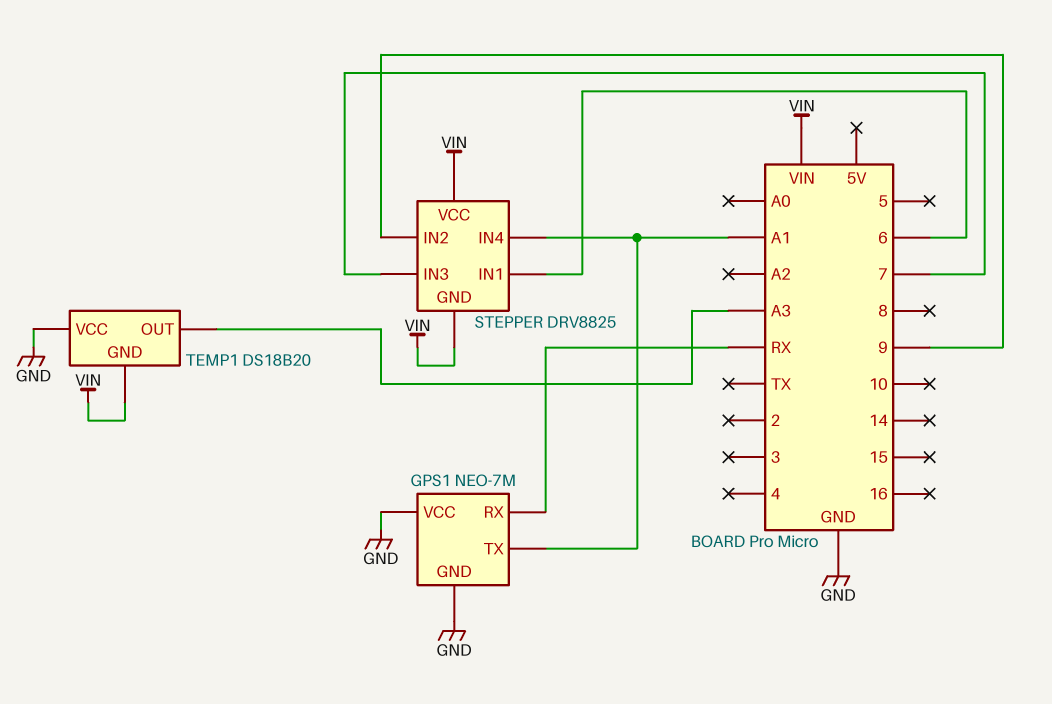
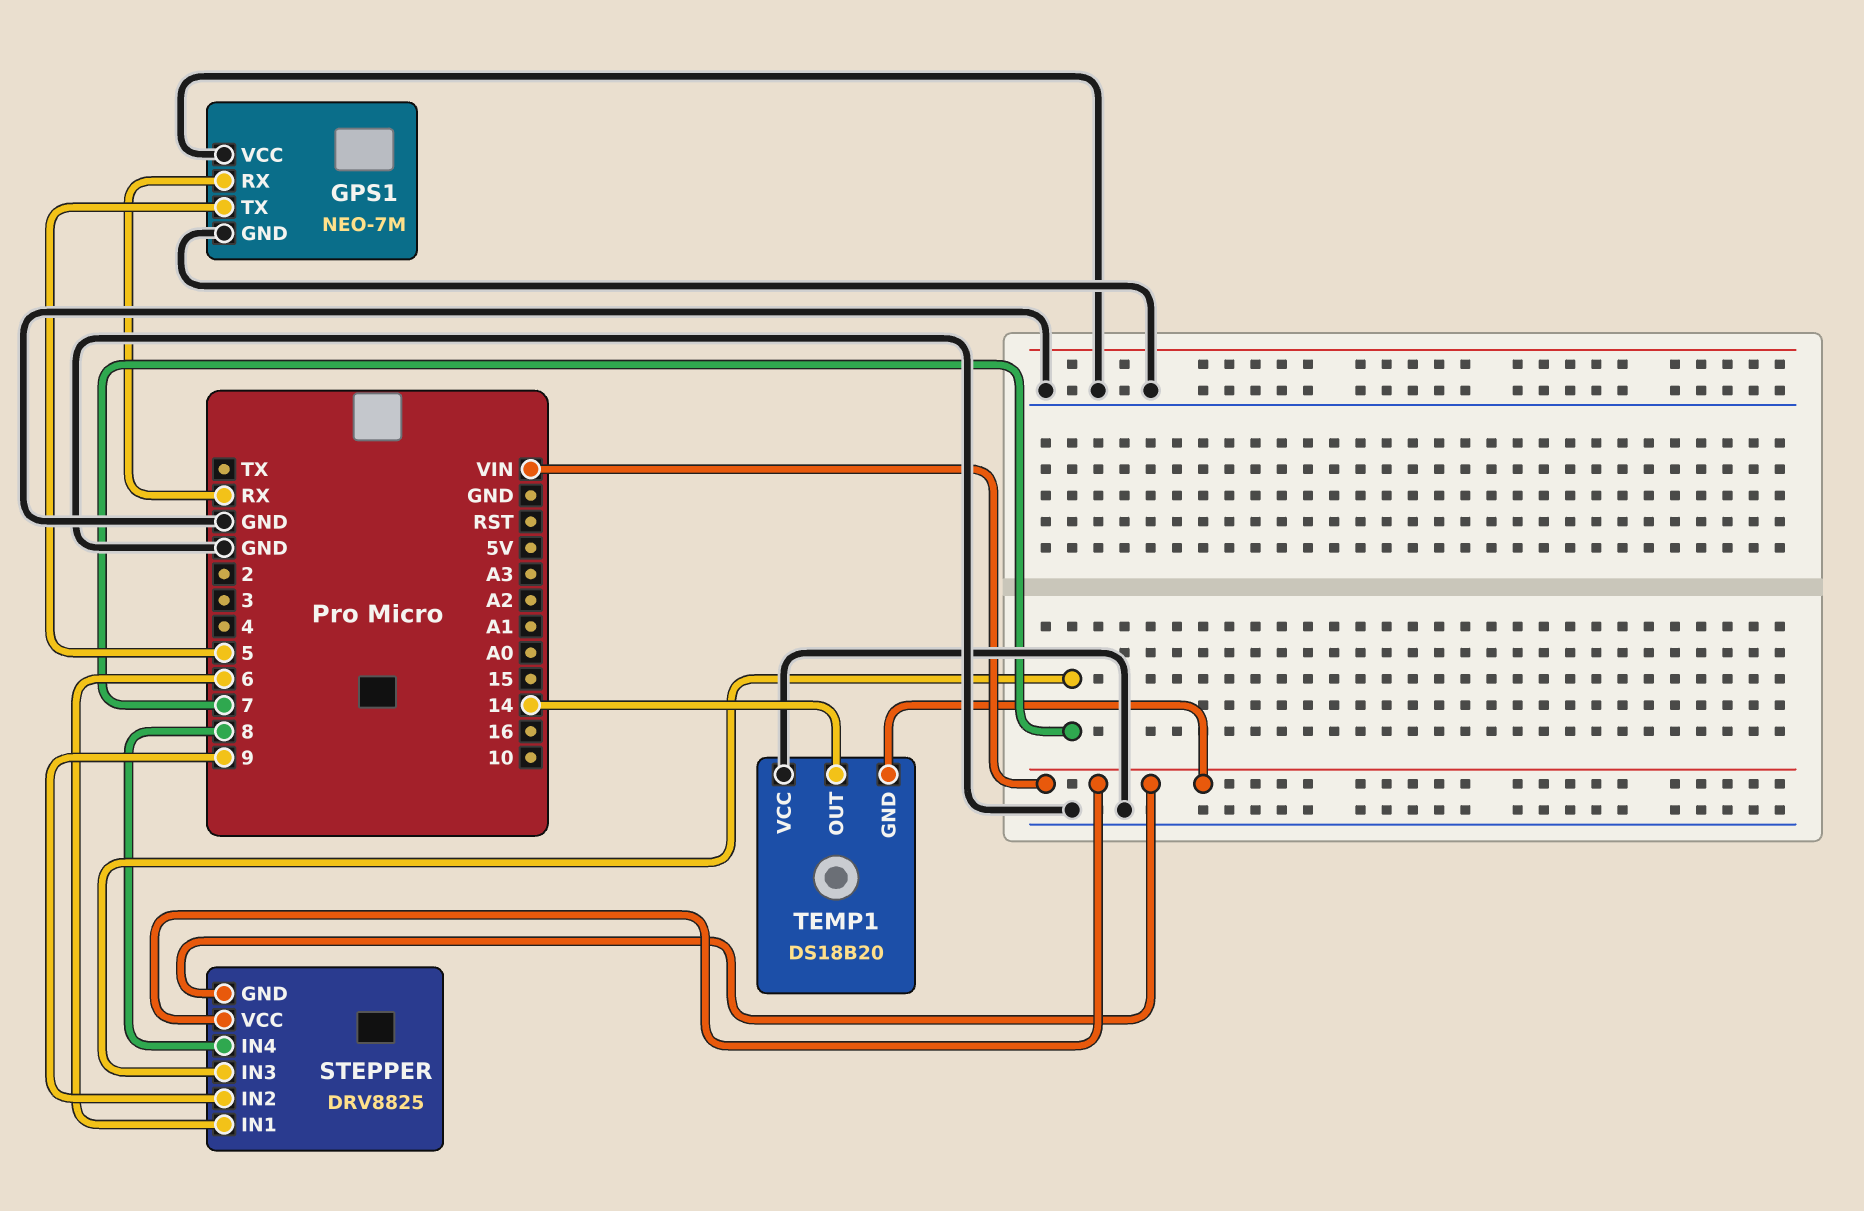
GPS1 pin TX: A1 -> 5
STEPPER pin IN4: A1 -> 8
TEMP1 pin OUT: A3 -> 14

